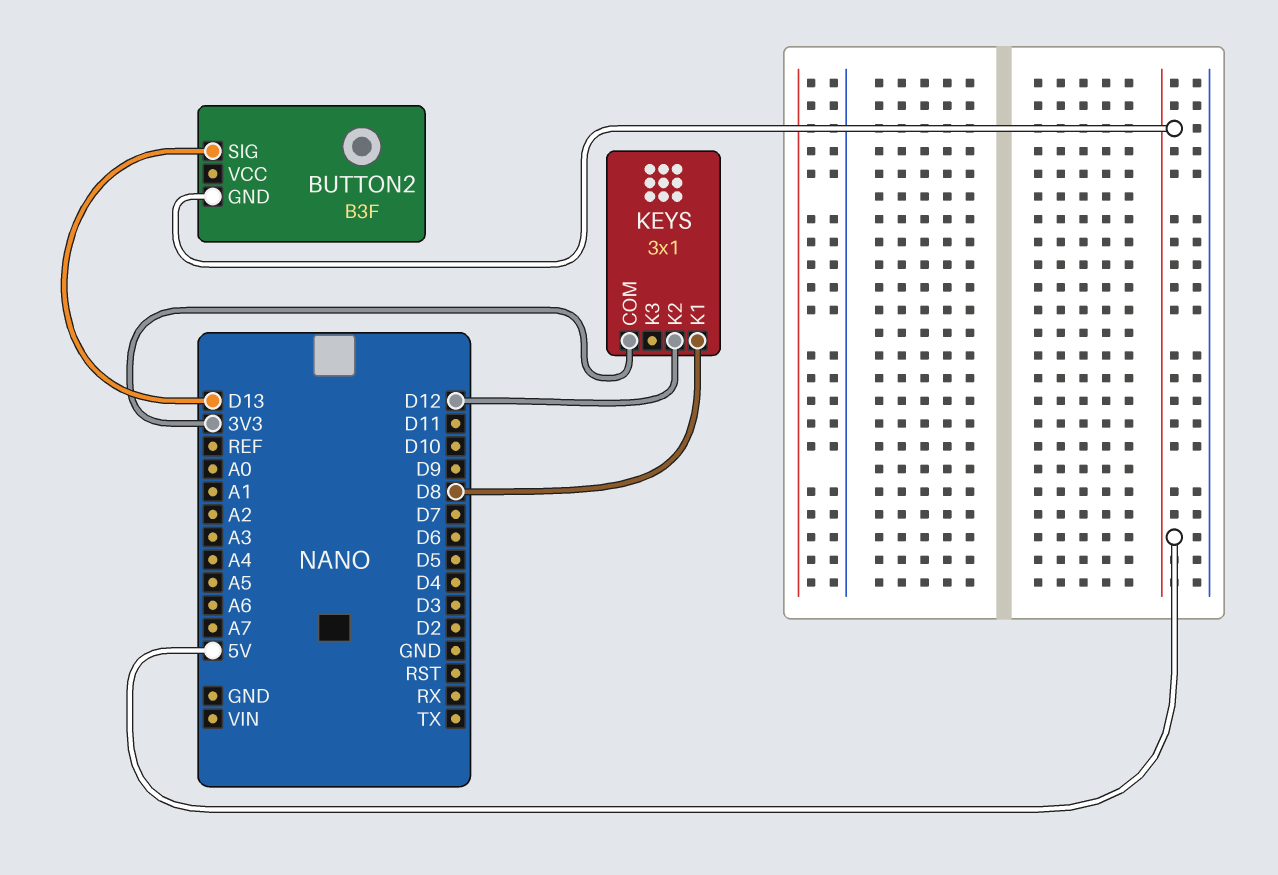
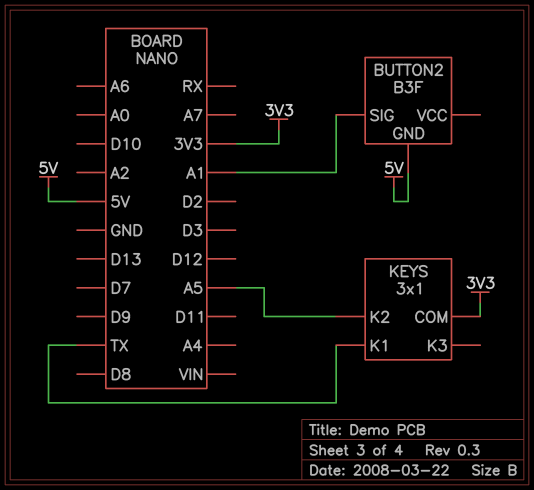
BUTTON2 pin SIG: D13 -> A1
KEYS pin K1: D8 -> TX
KEYS pin K2: D12 -> A5

